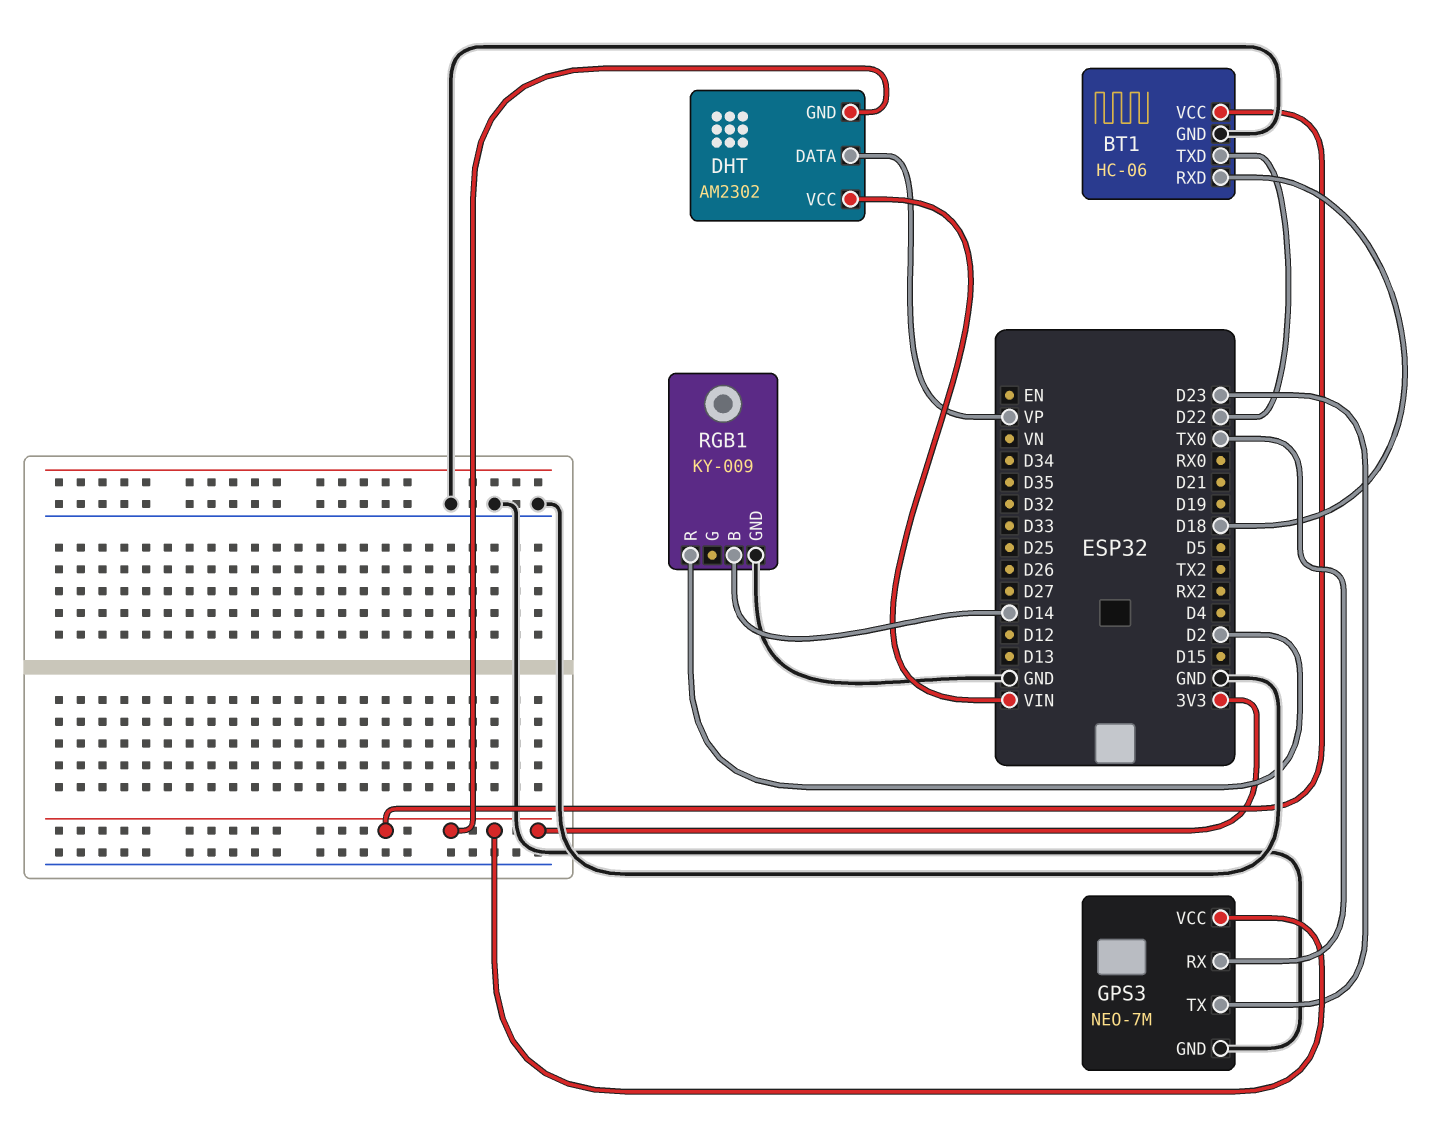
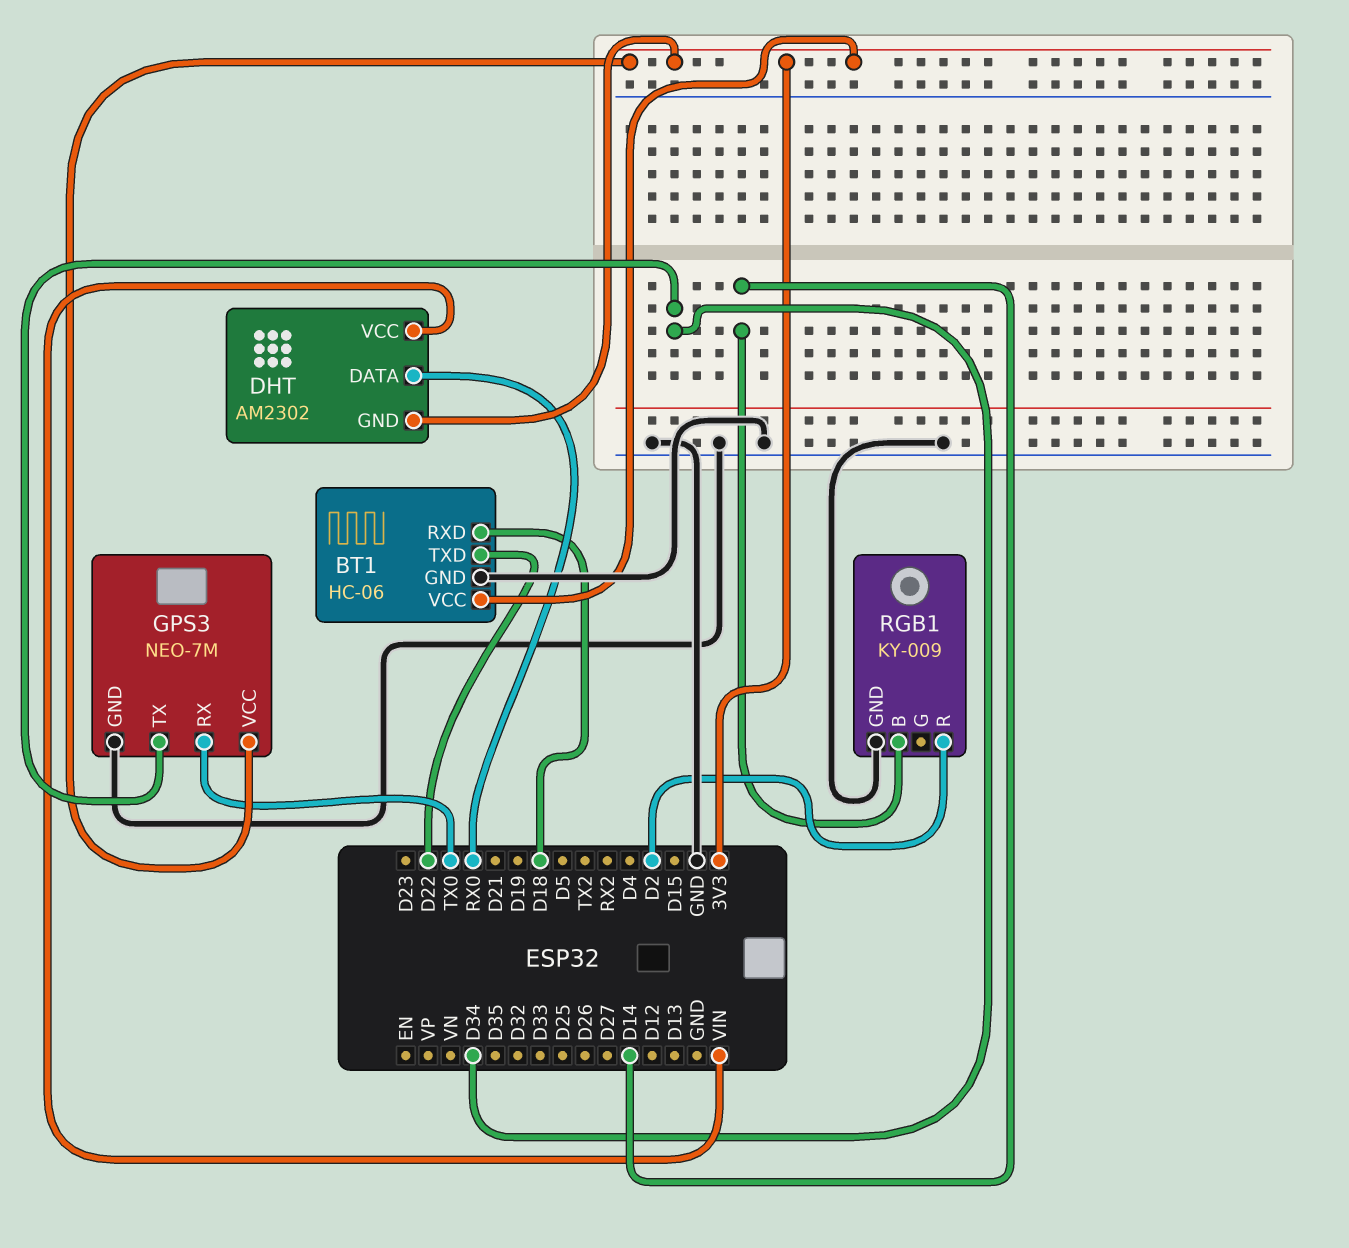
DHT pin DATA: VP -> RX0
GPS3 pin TX: D23 -> D34

